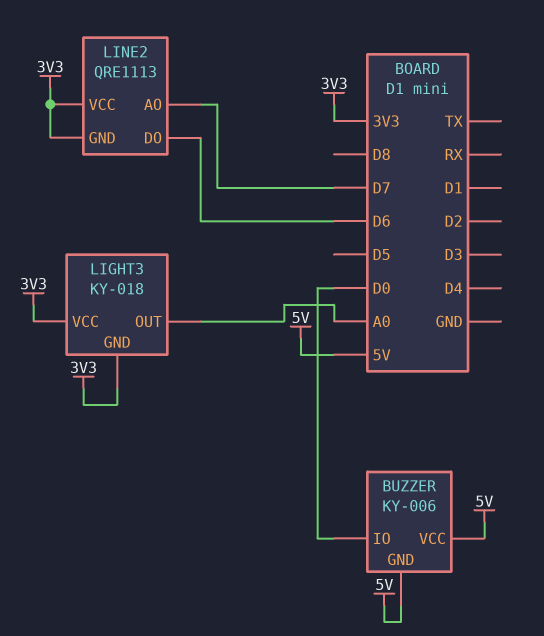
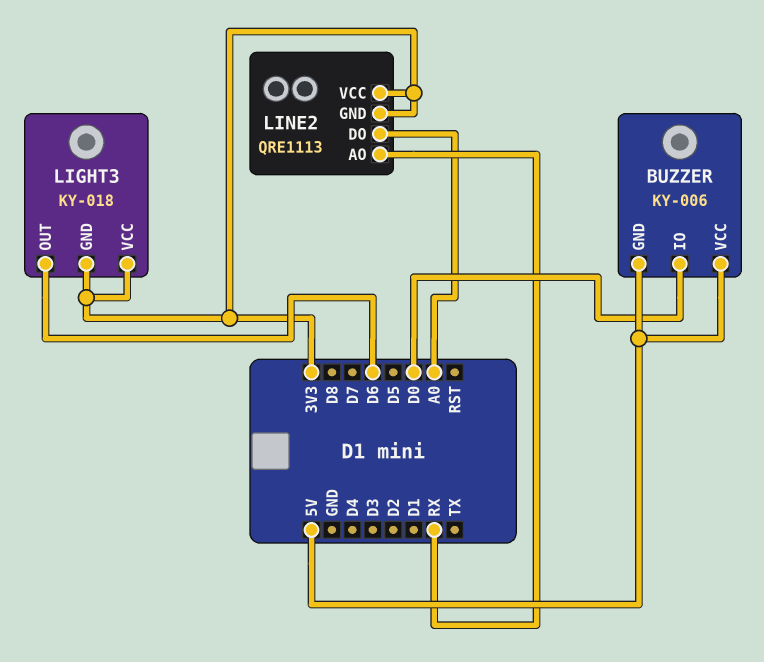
LIGHT3 pin OUT: A0 -> D6
LINE2 pin AO: D7 -> RX
LINE2 pin DO: D6 -> A0

